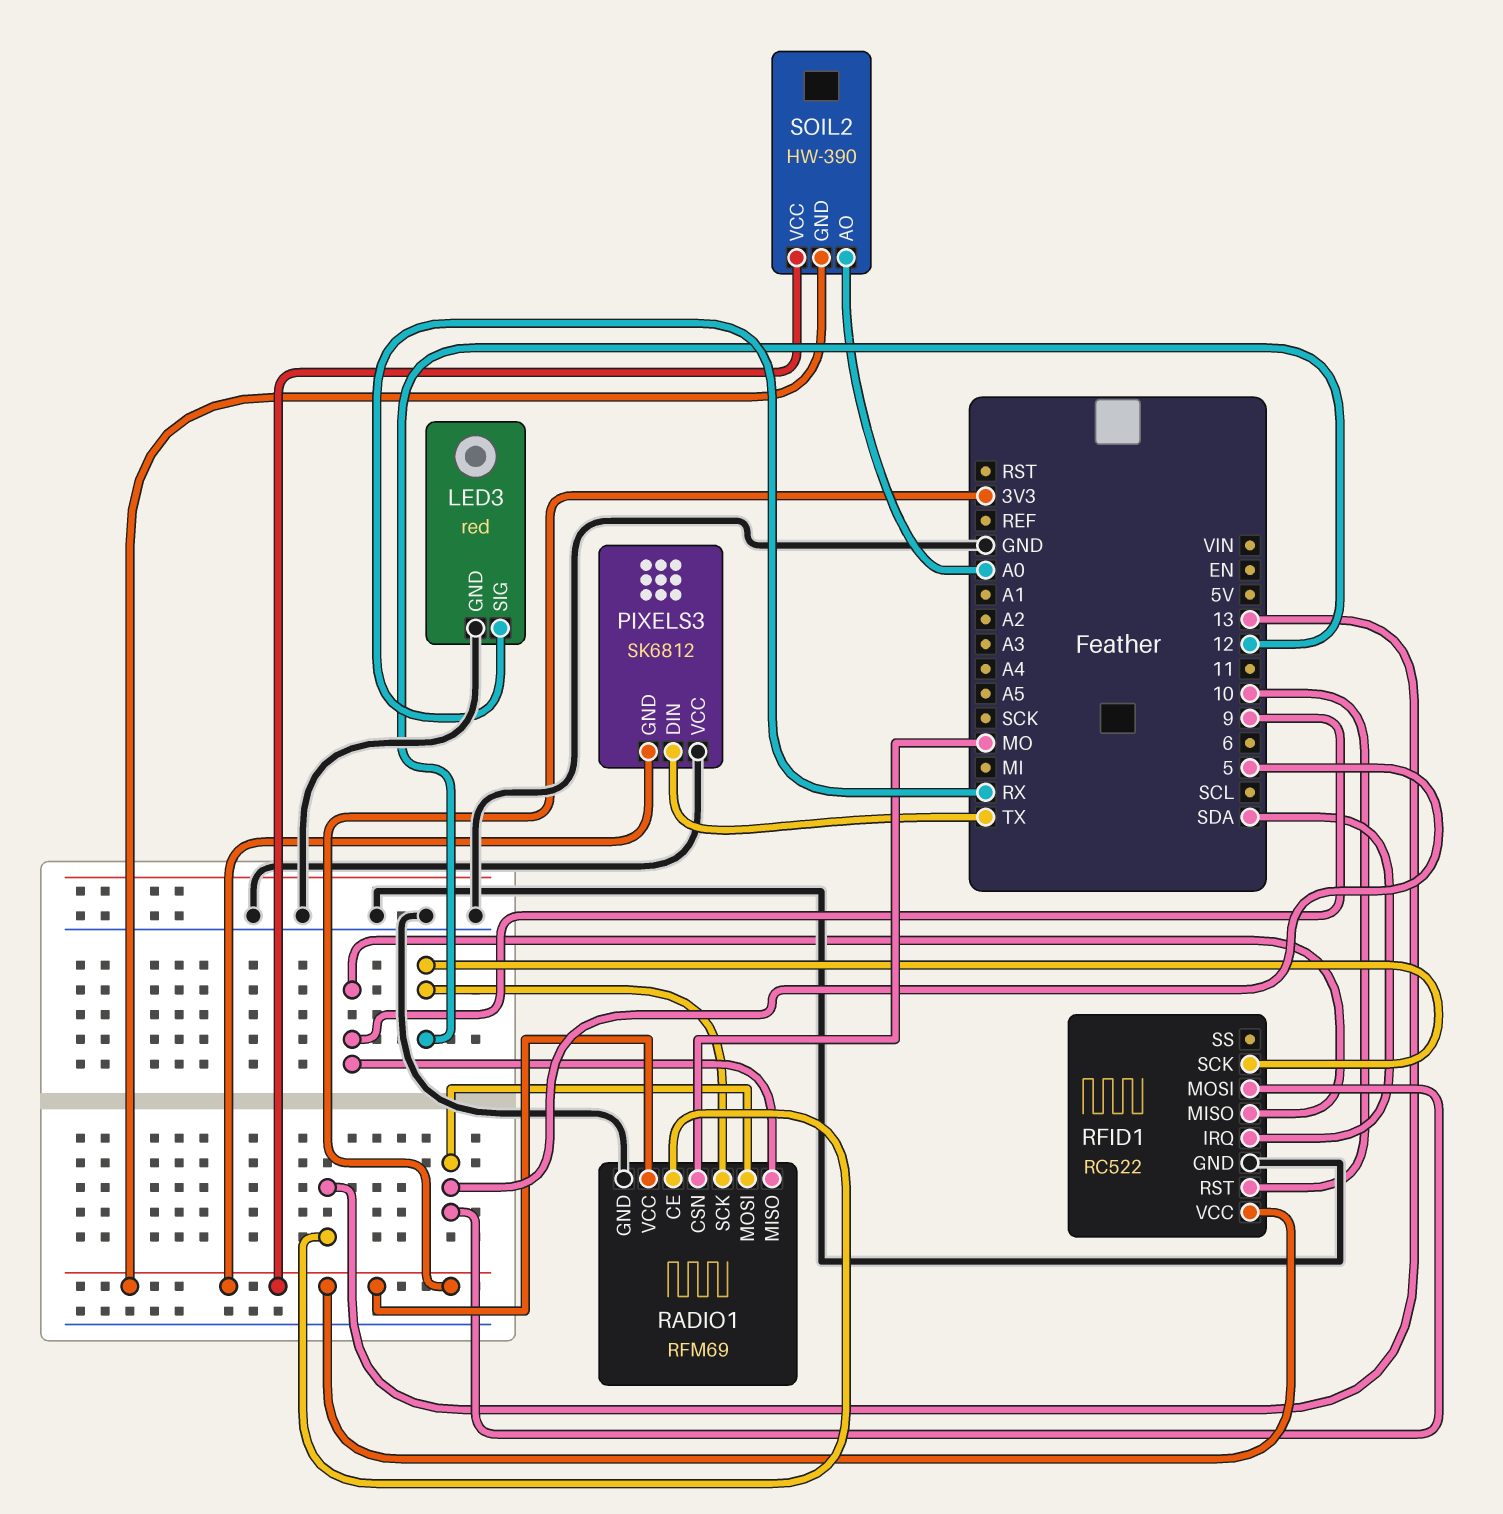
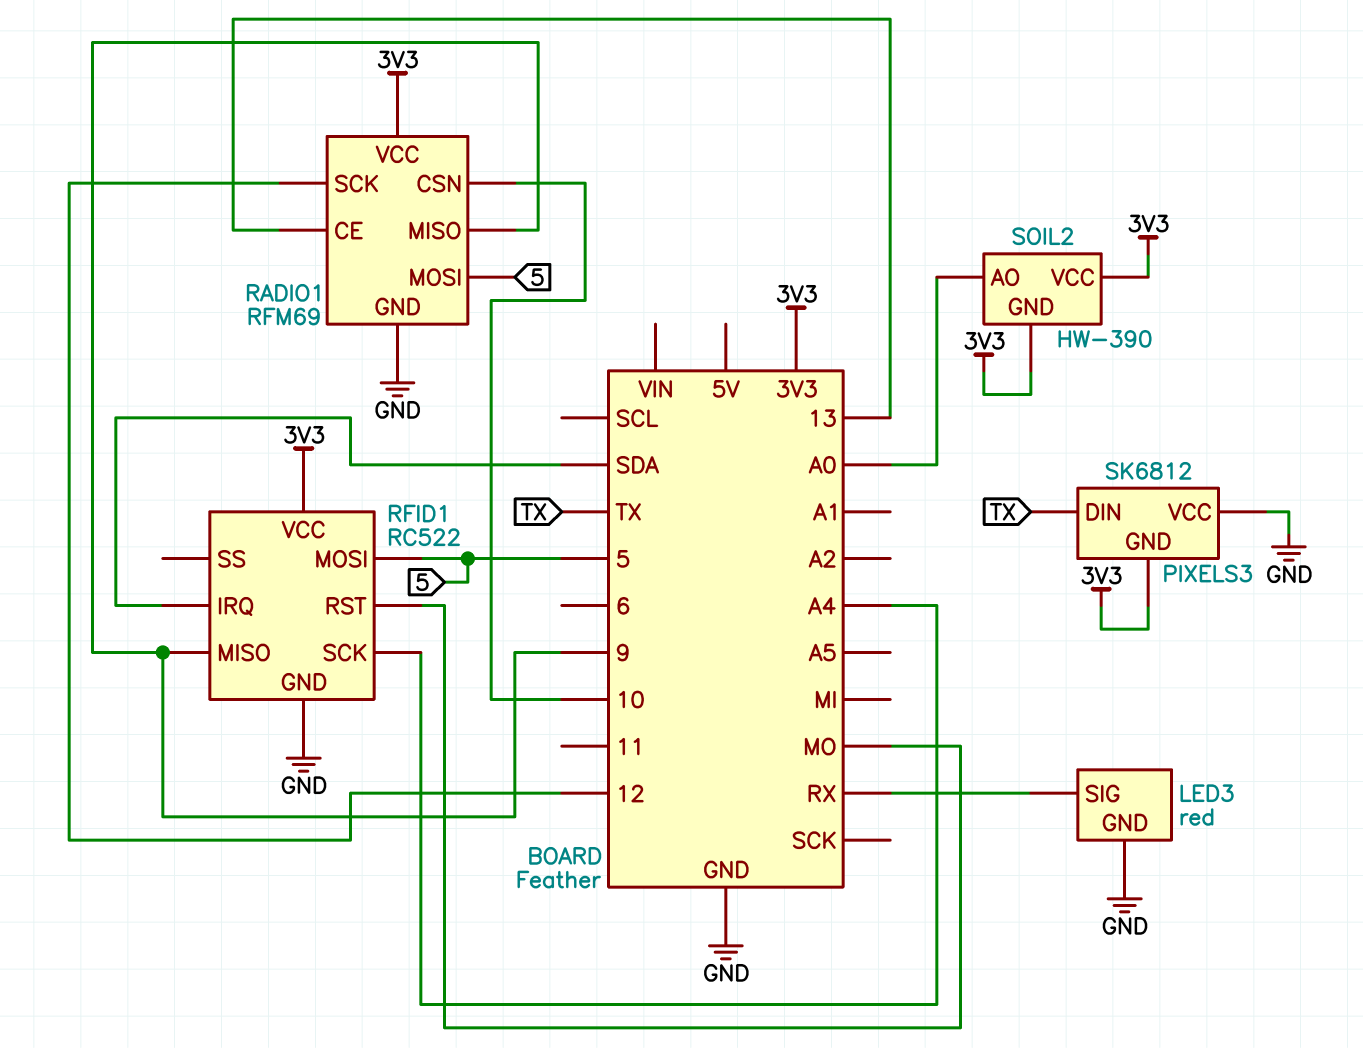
RADIO1 pin CSN: MO -> 10
RFID1 pin RST: 10 -> MO
RFID1 pin SCK: 12 -> A4

